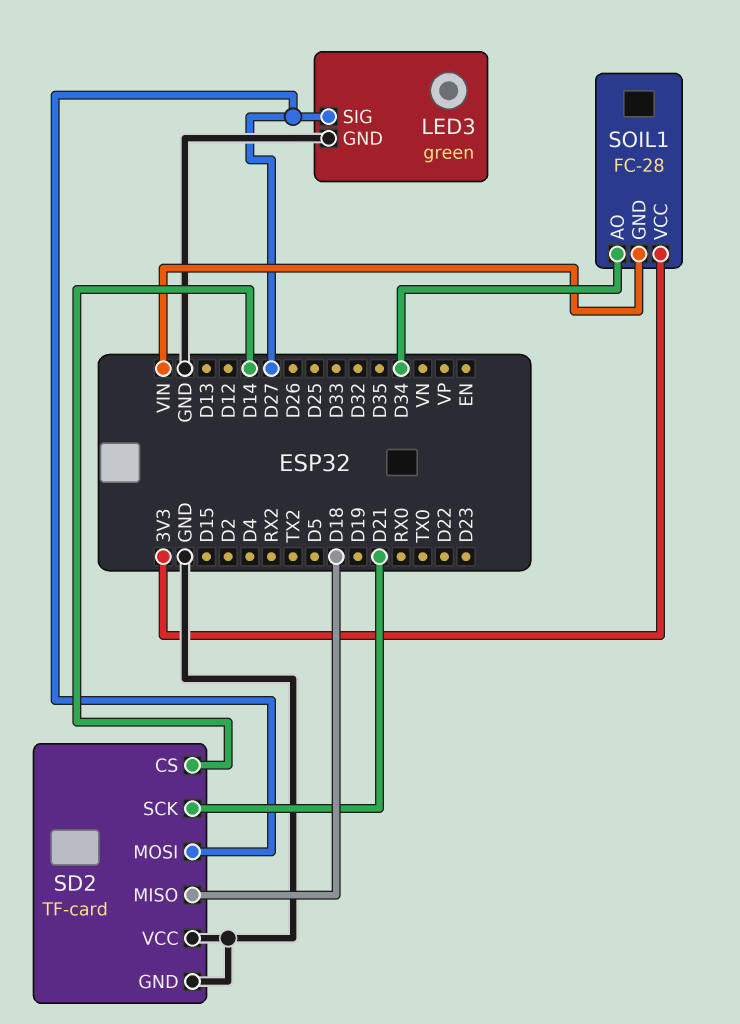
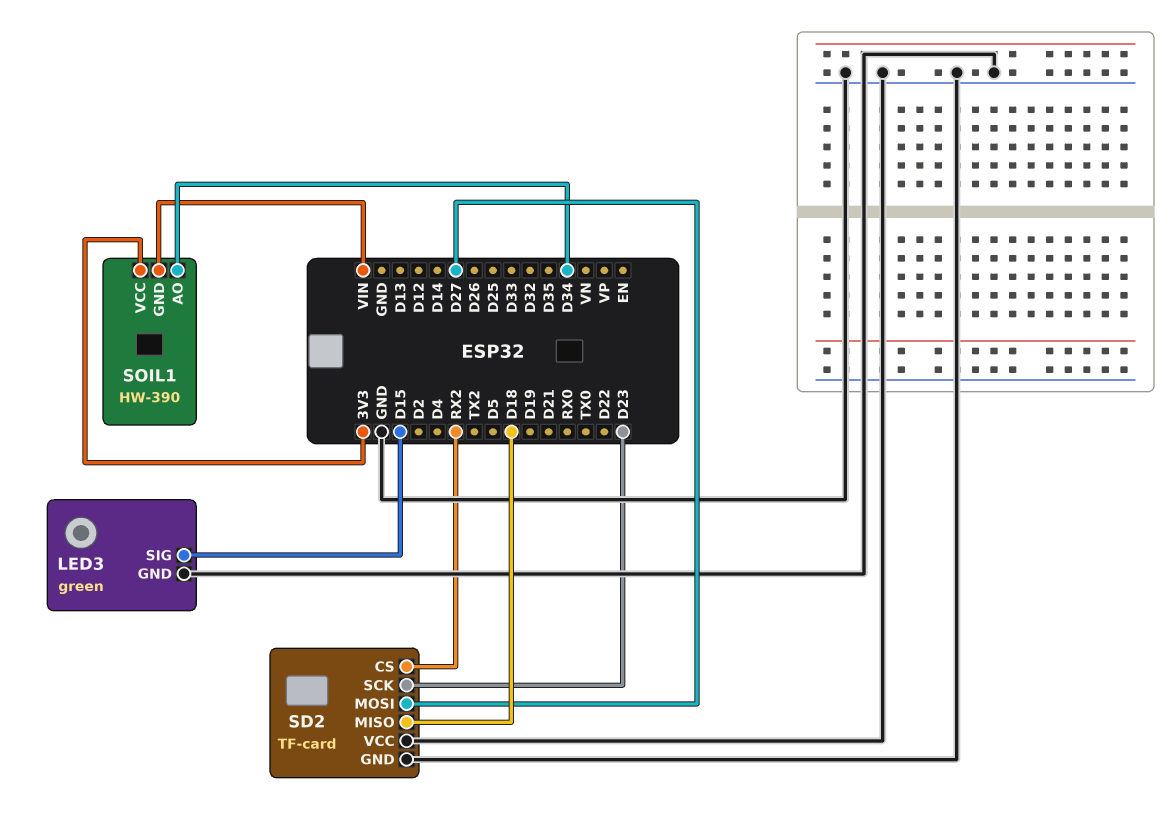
LED3 pin SIG: D27 -> D15
SD2 pin CS: D14 -> RX2
SD2 pin SCK: D21 -> D23
SOIL1: FC-28 -> HW-390

